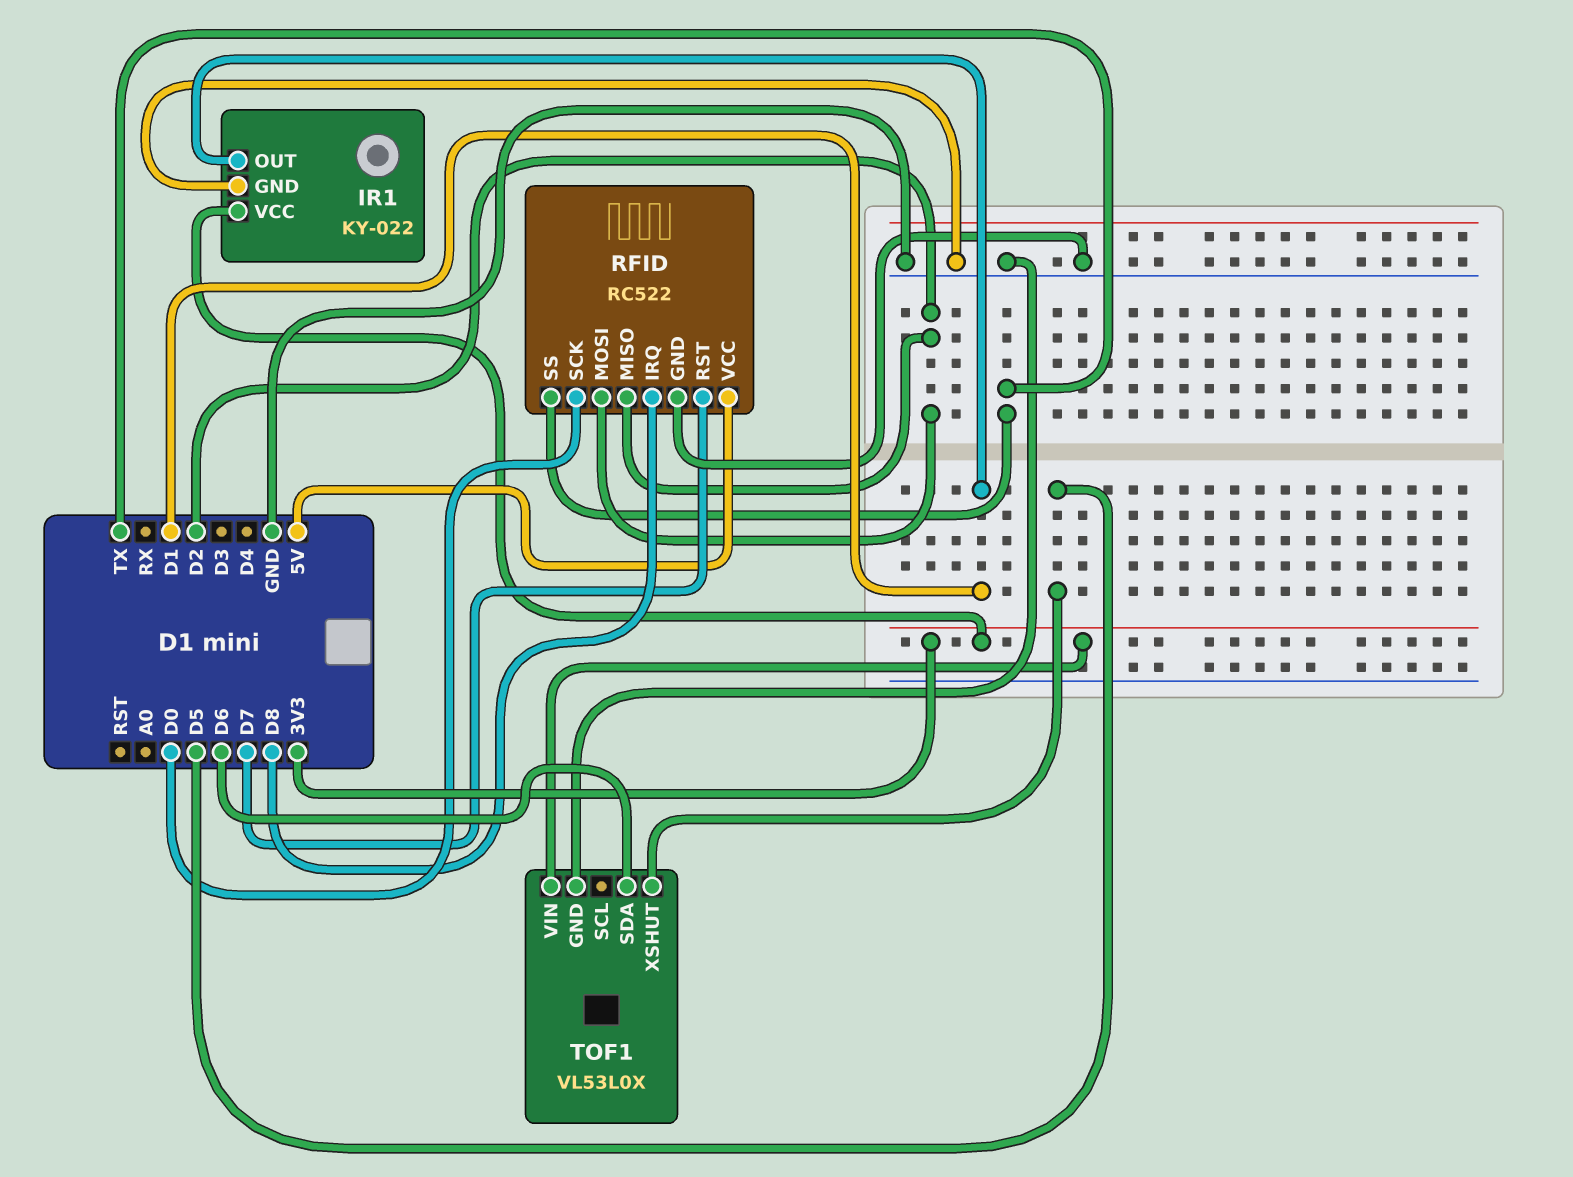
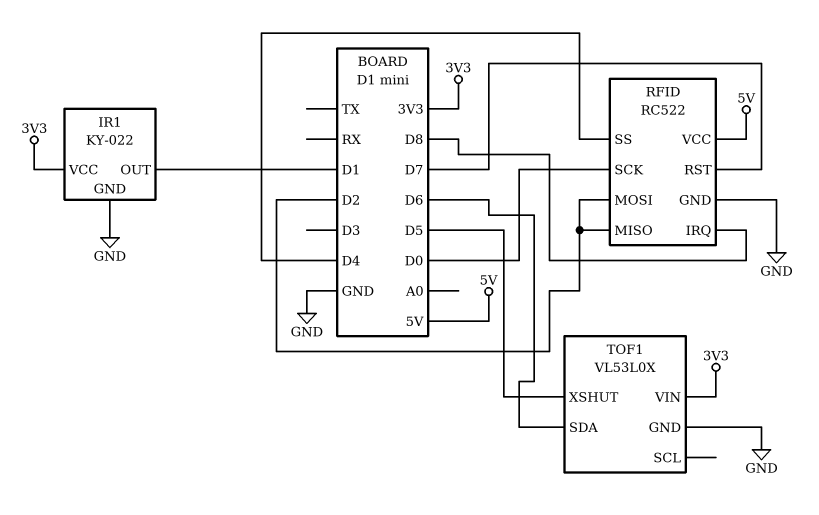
RFID pin SS: TX -> D4

